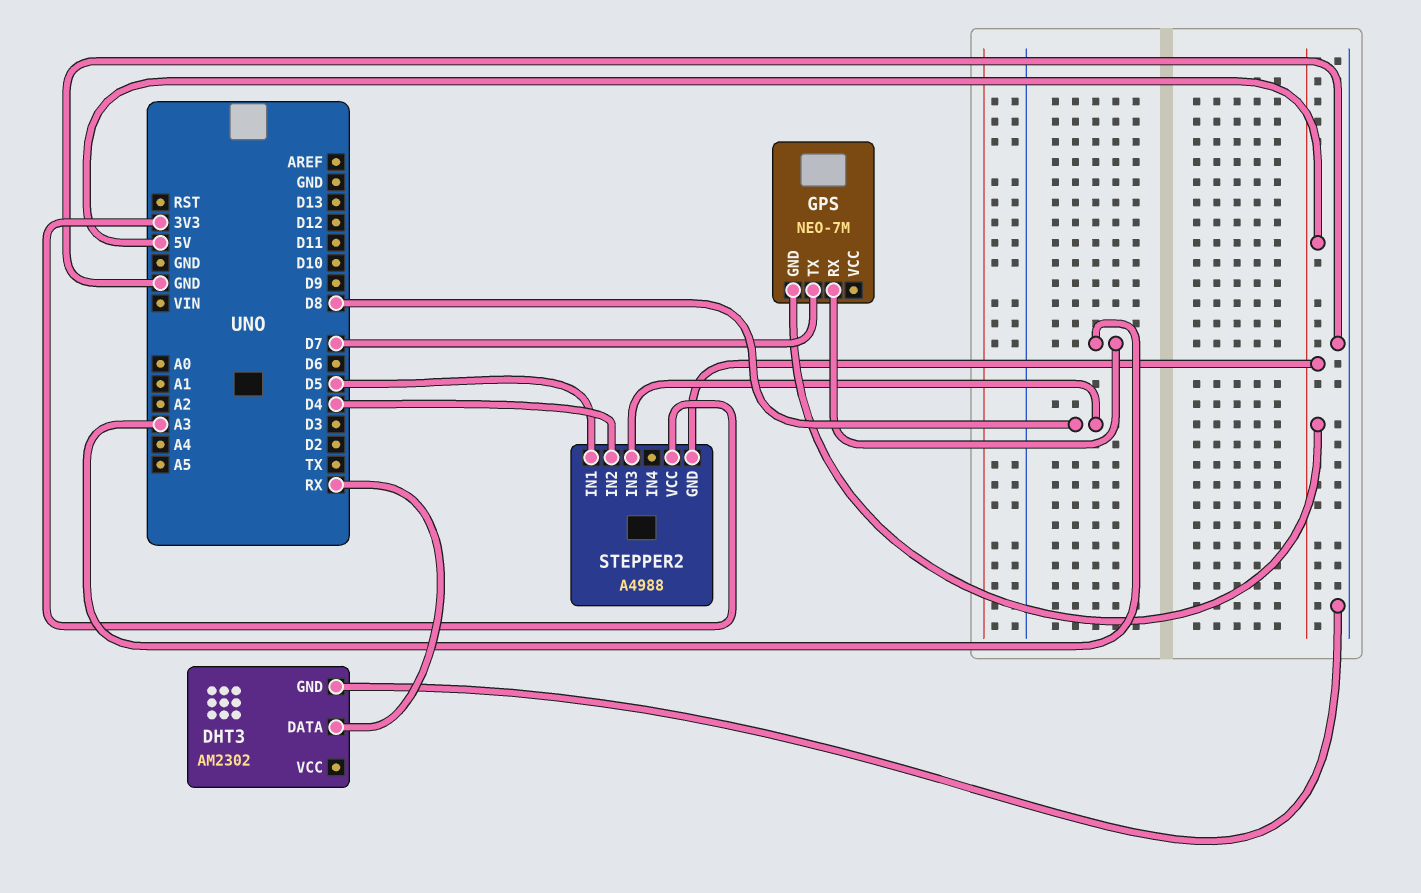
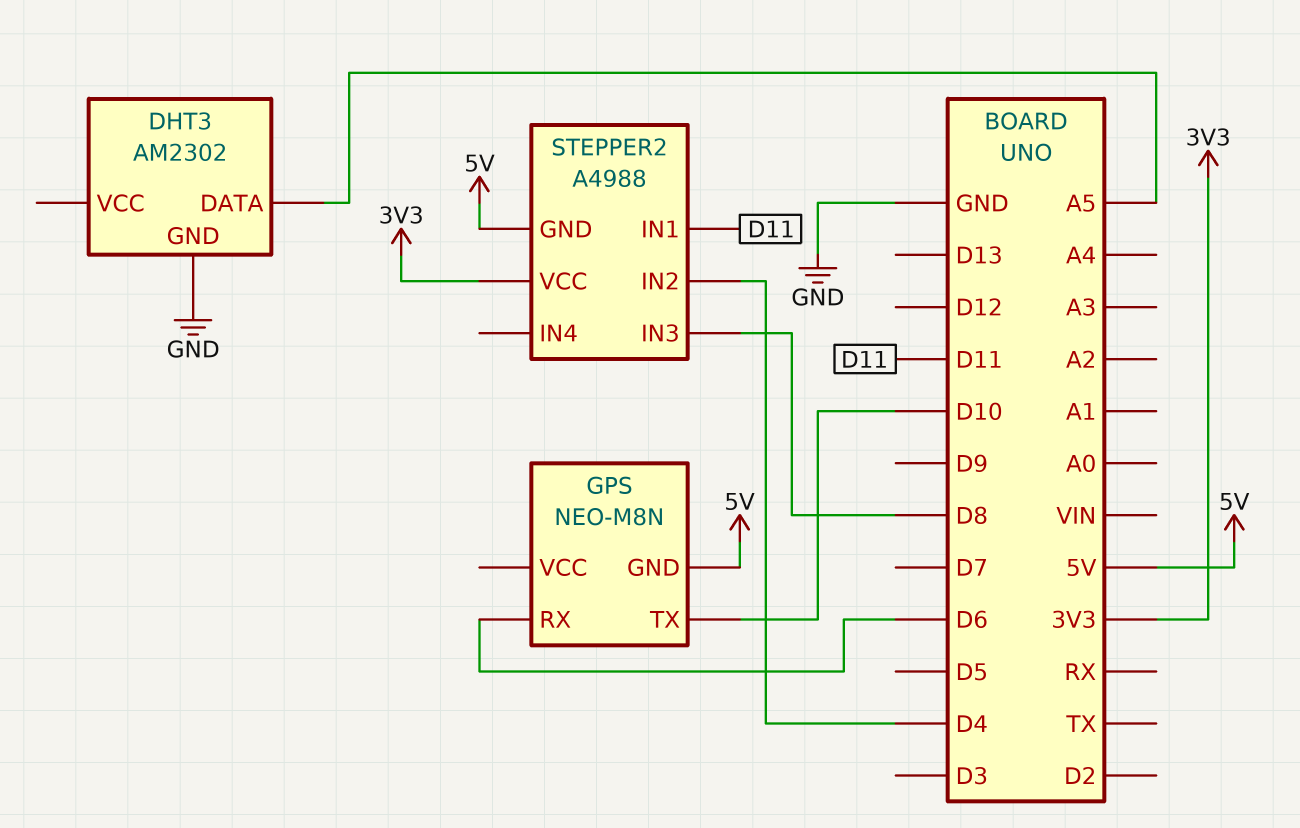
DHT3 pin DATA: RX -> A5
GPS: NEO-7M -> NEO-M8N
GPS pin RX: A3 -> D6
GPS pin TX: D7 -> D10
STEPPER2 pin IN1: D5 -> D11

